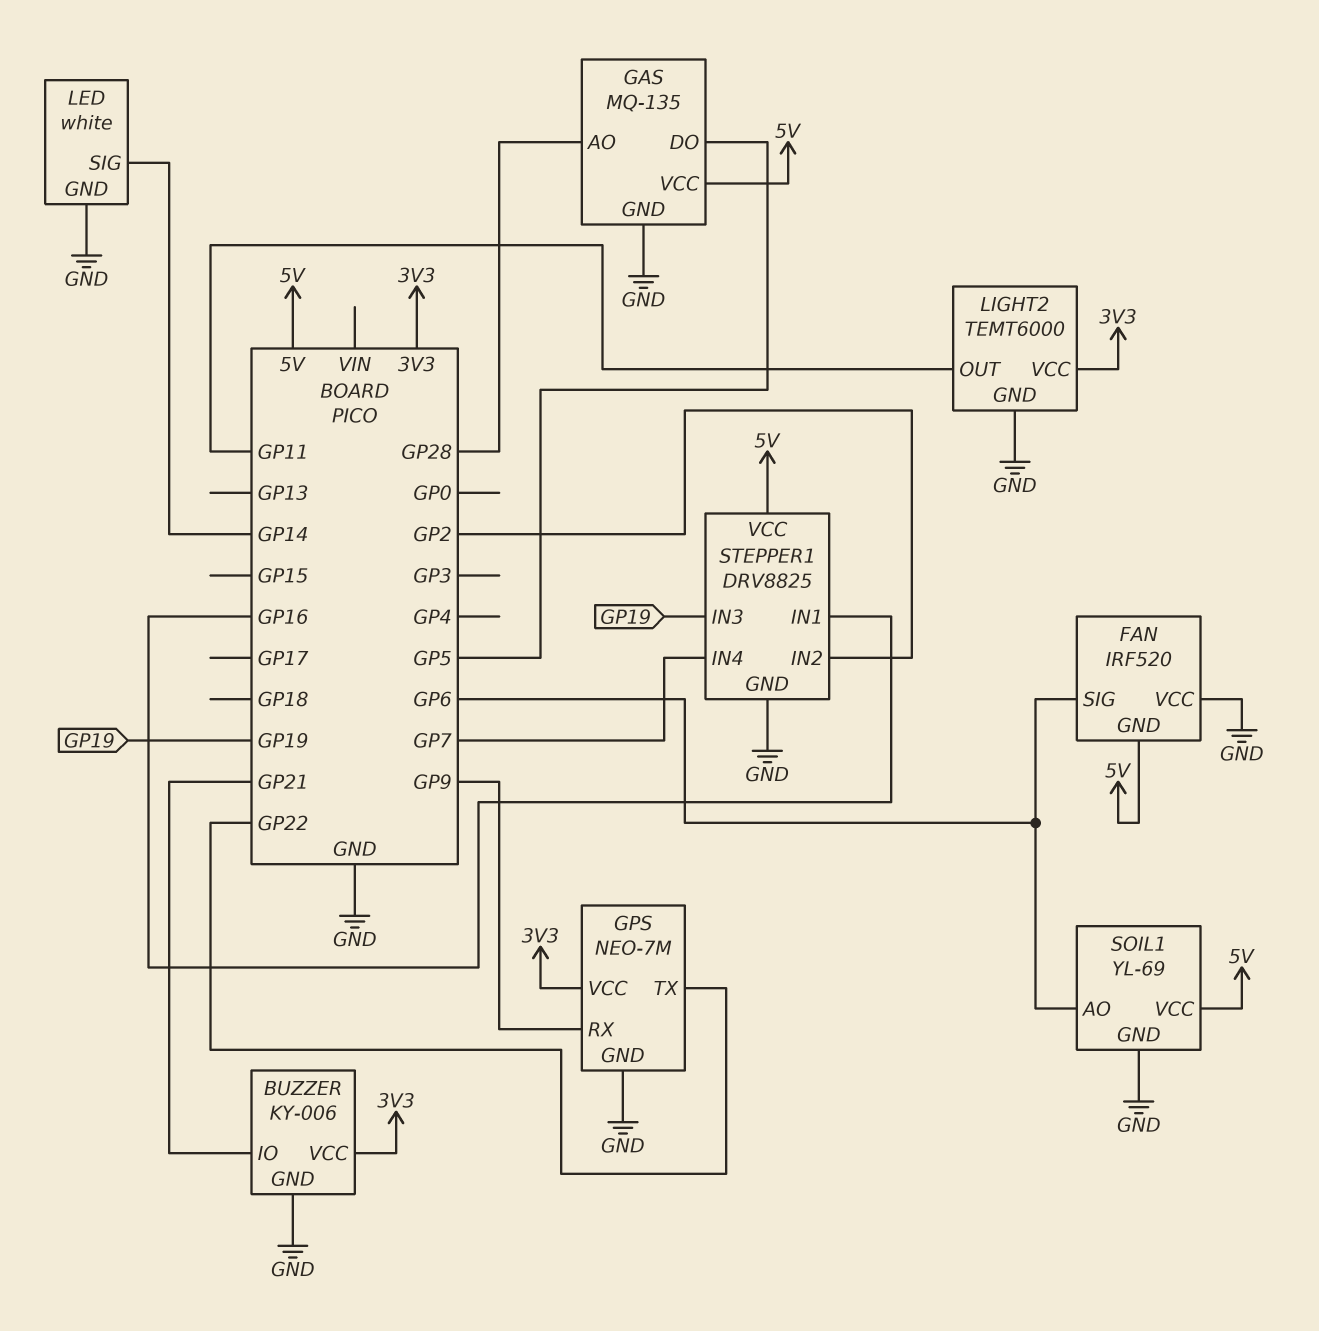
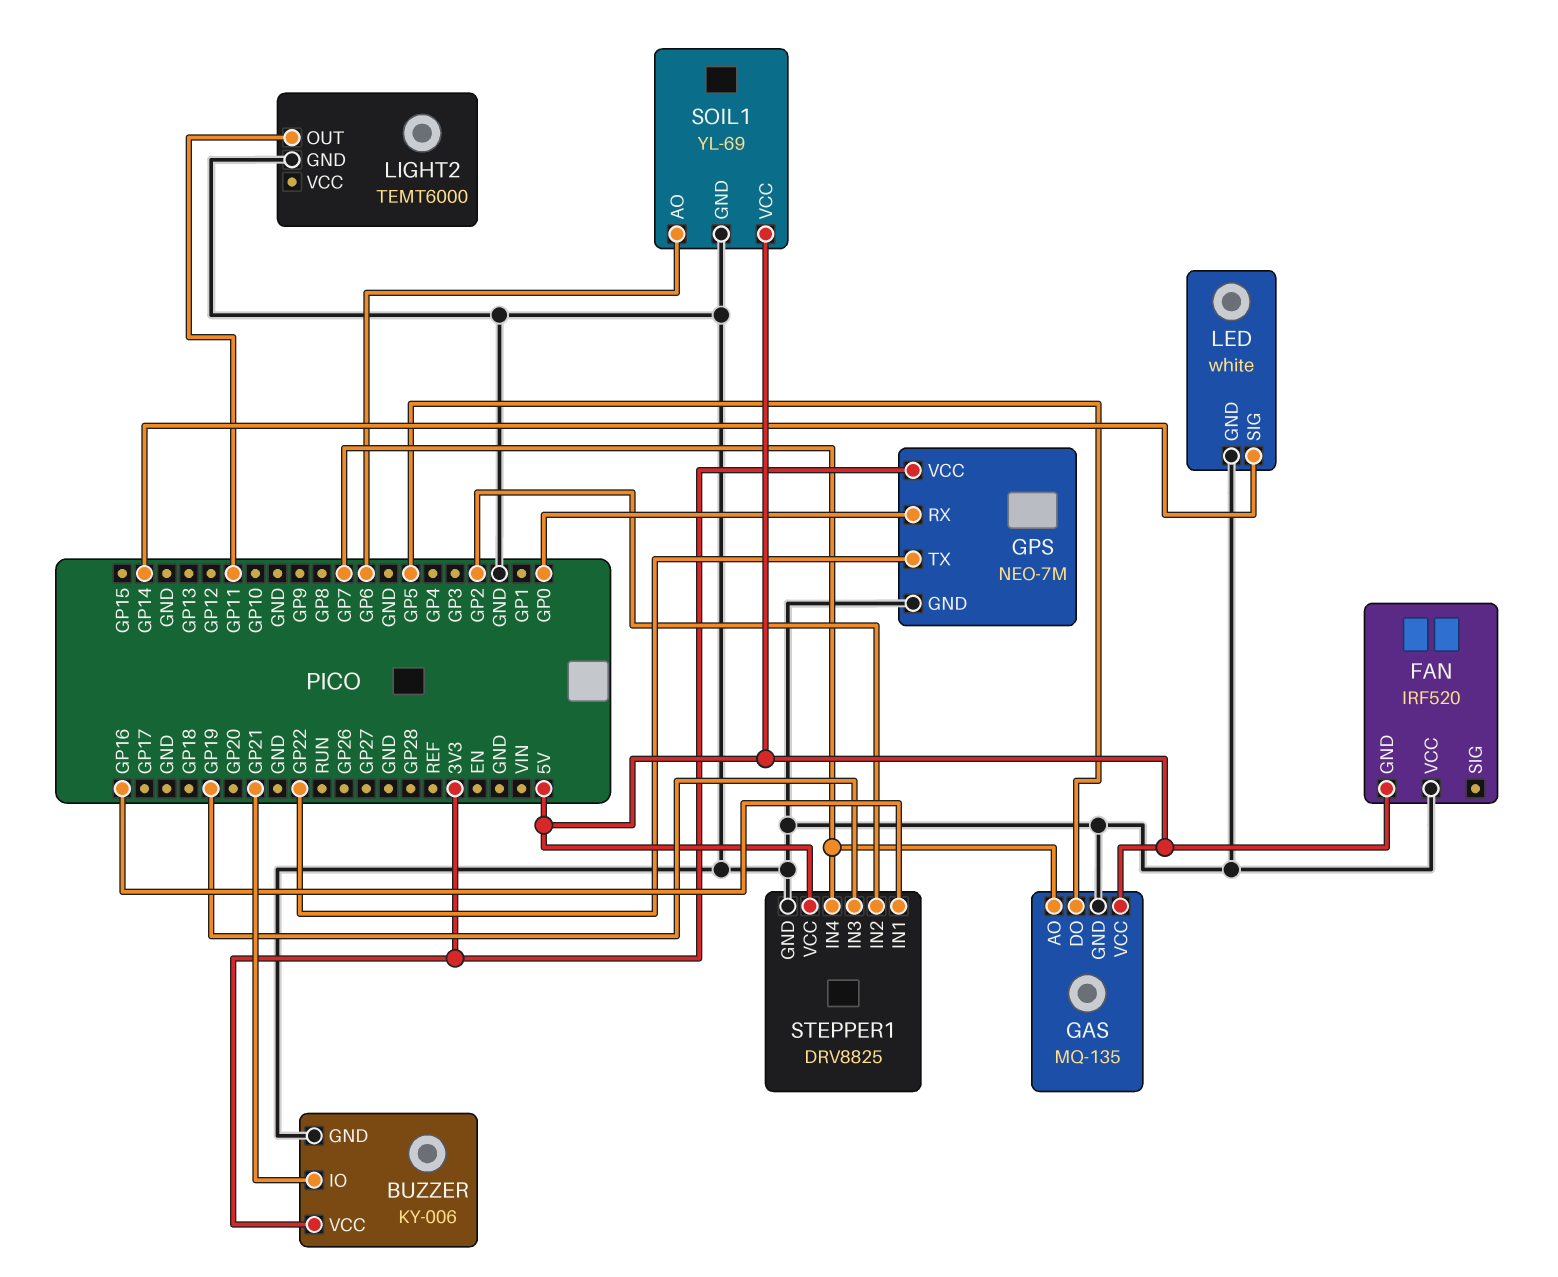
FAN pin SIG: GP6 -> none
GAS pin AO: GP28 -> GP7
GPS pin RX: GP9 -> GP0
LIGHT2 pin VCC: 3V3 -> none

